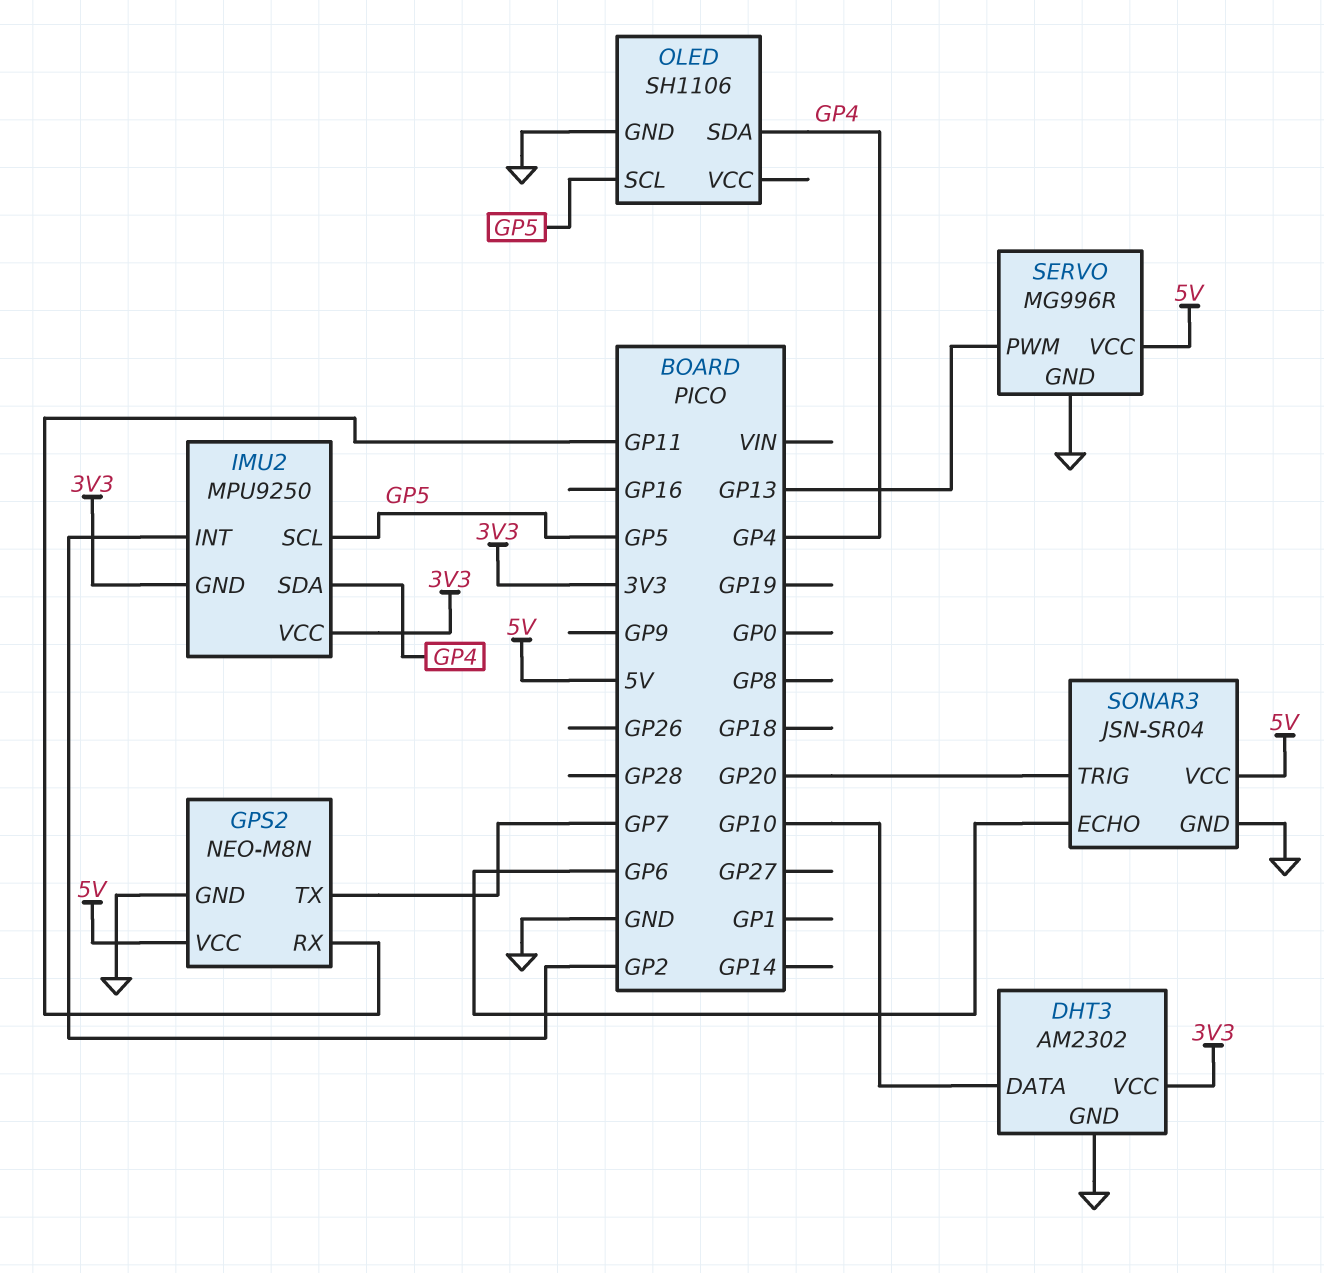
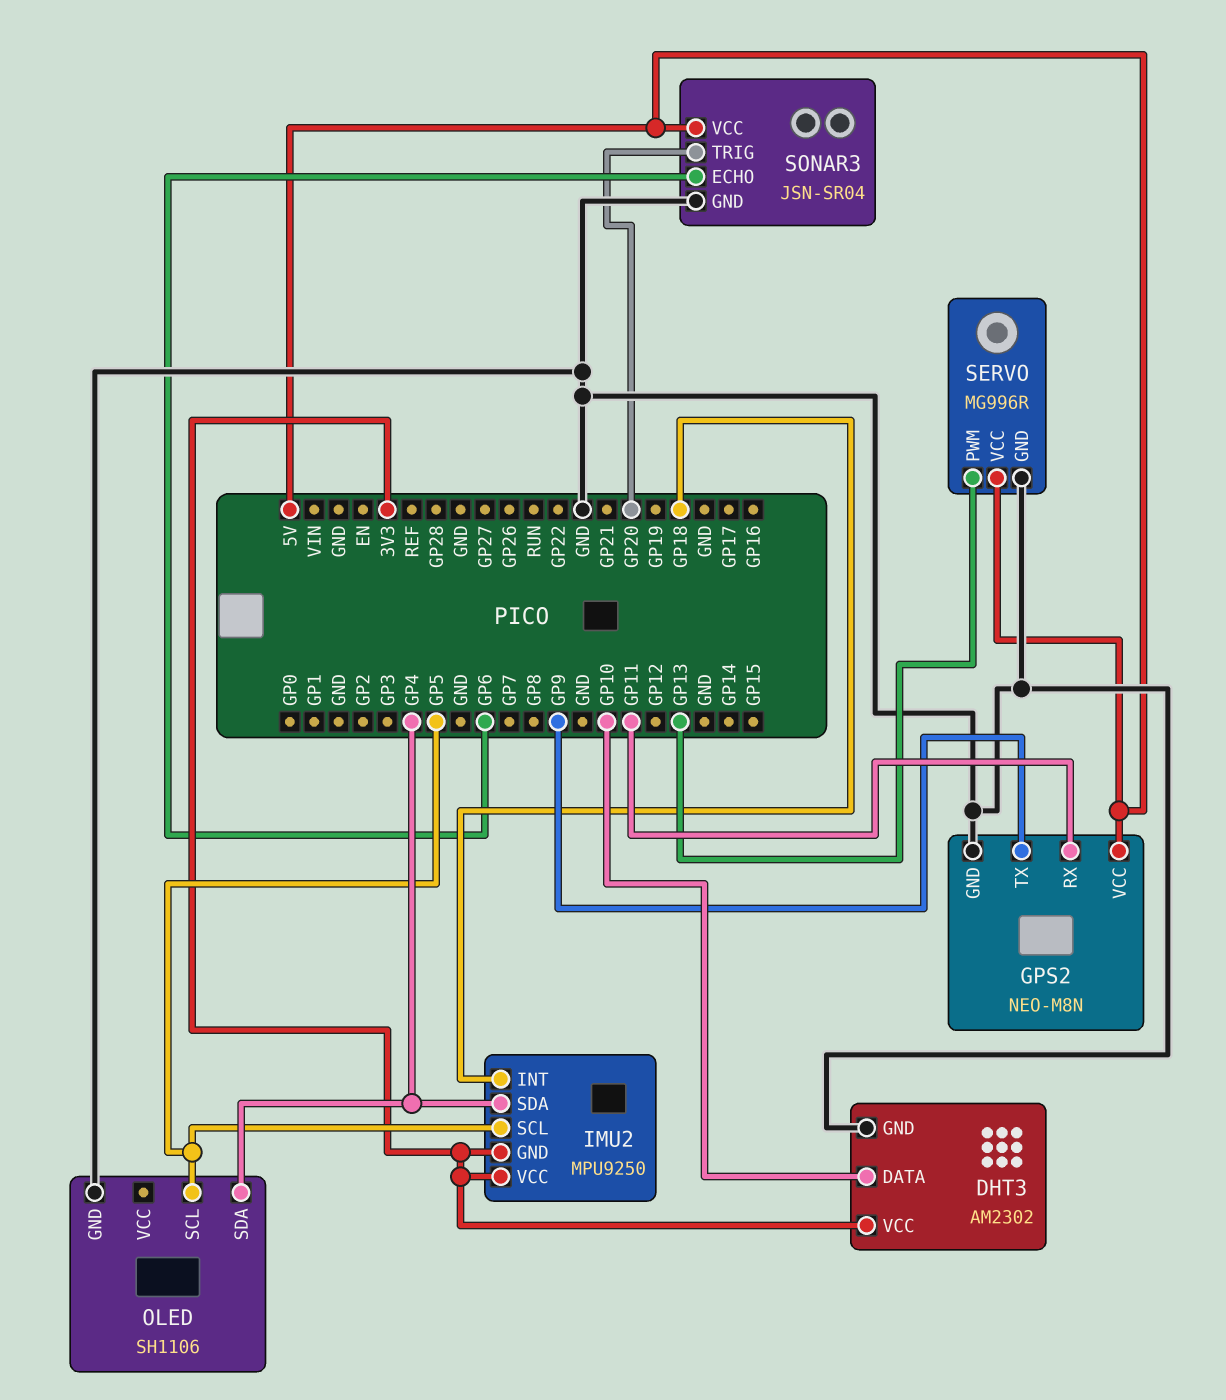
GPS2 pin TX: GP7 -> GP9
IMU2 pin INT: GP2 -> GP18

